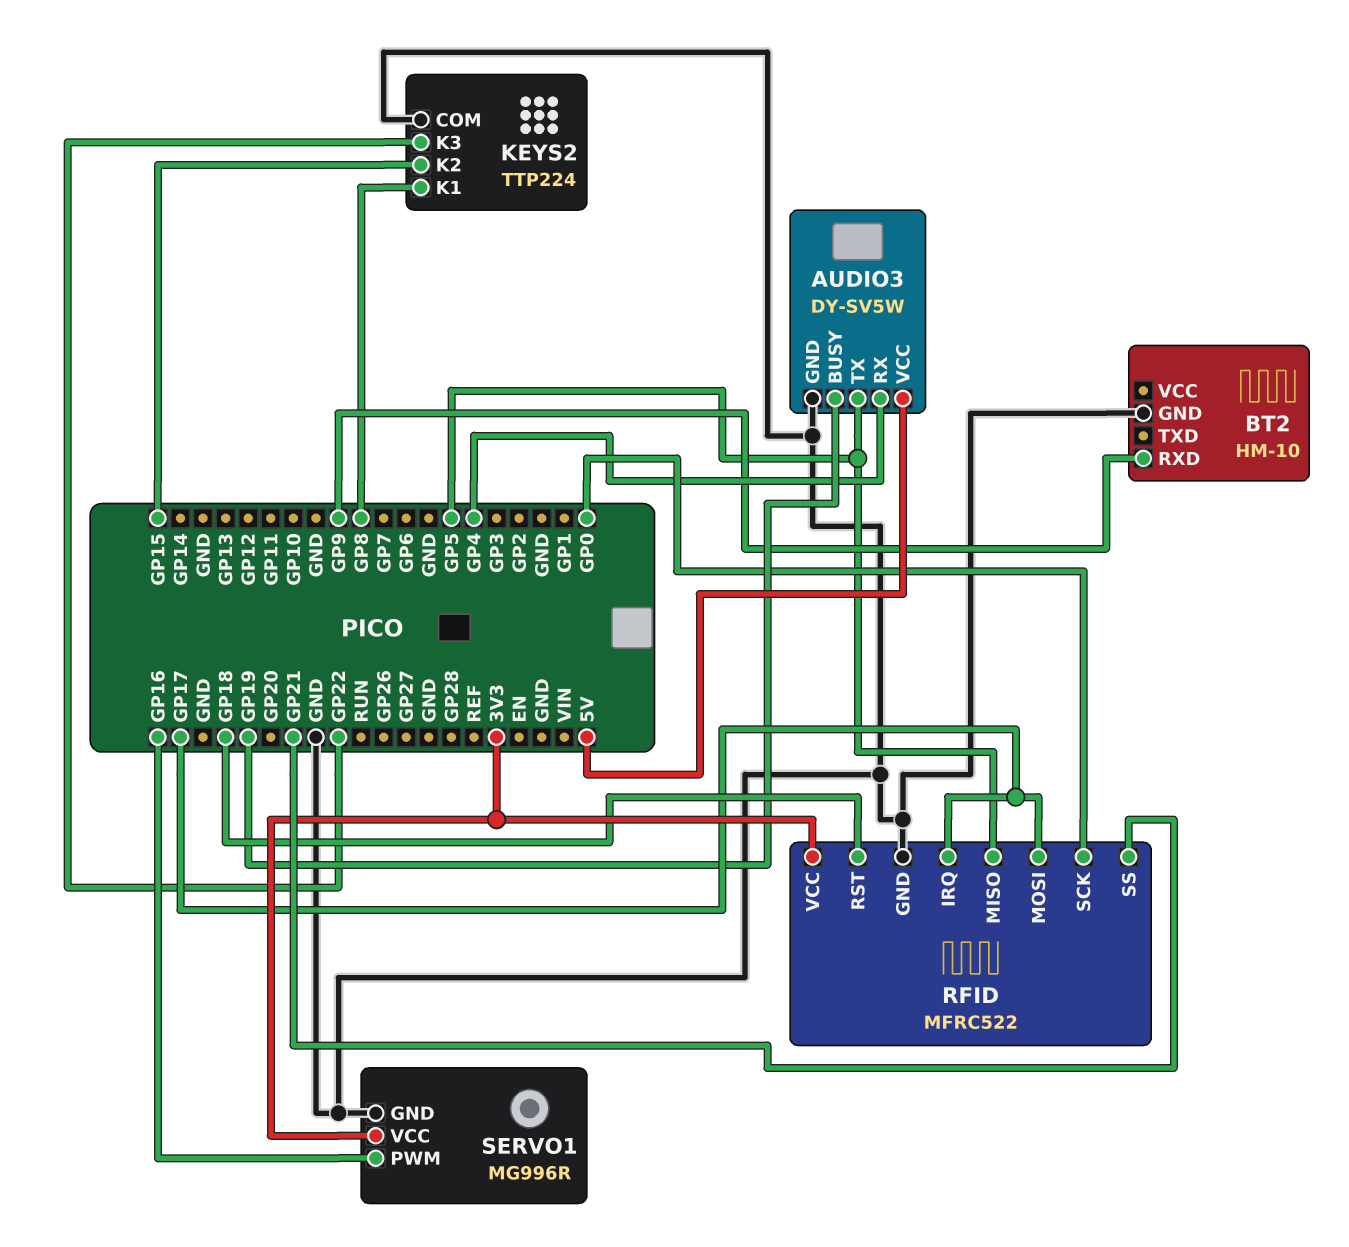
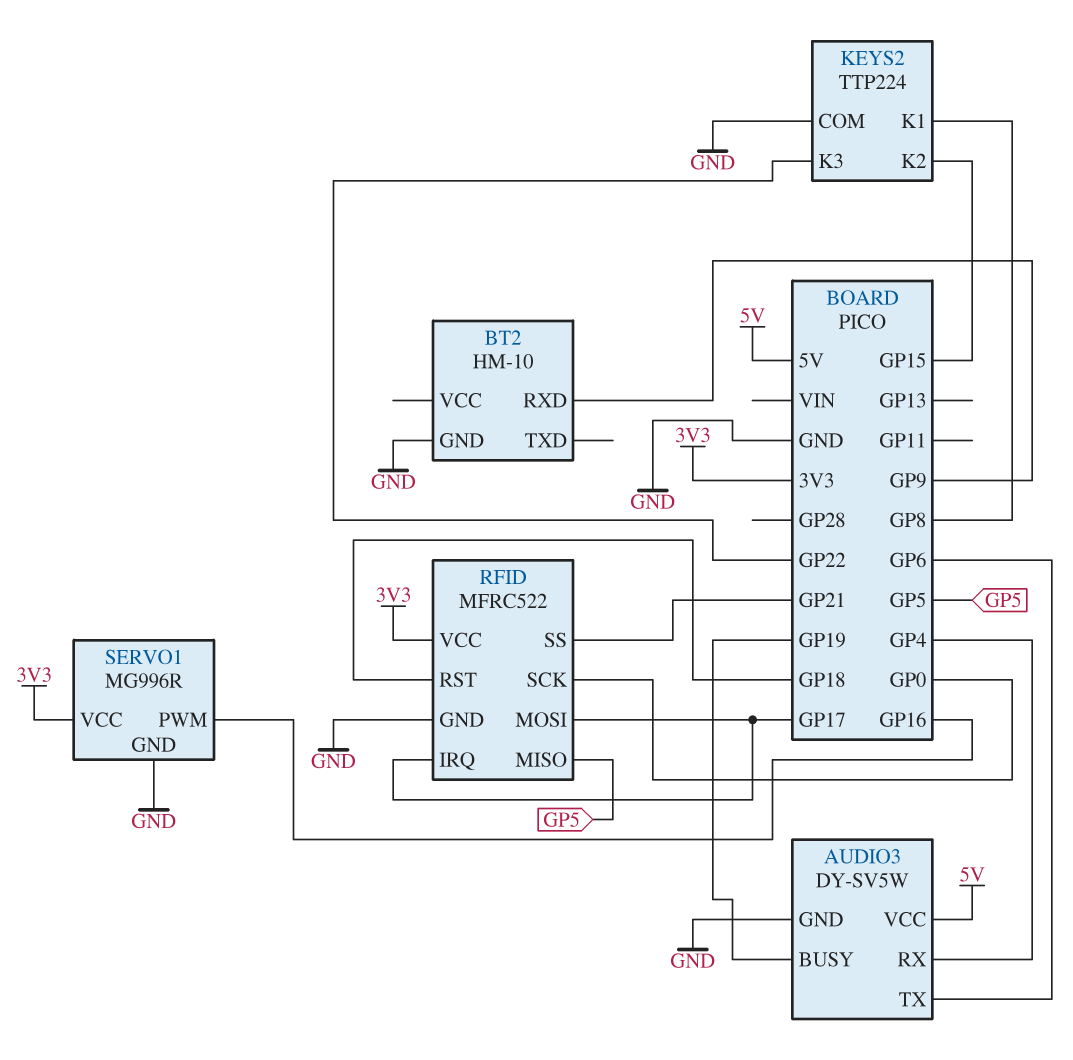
AUDIO3 pin TX: GP5 -> GP6

